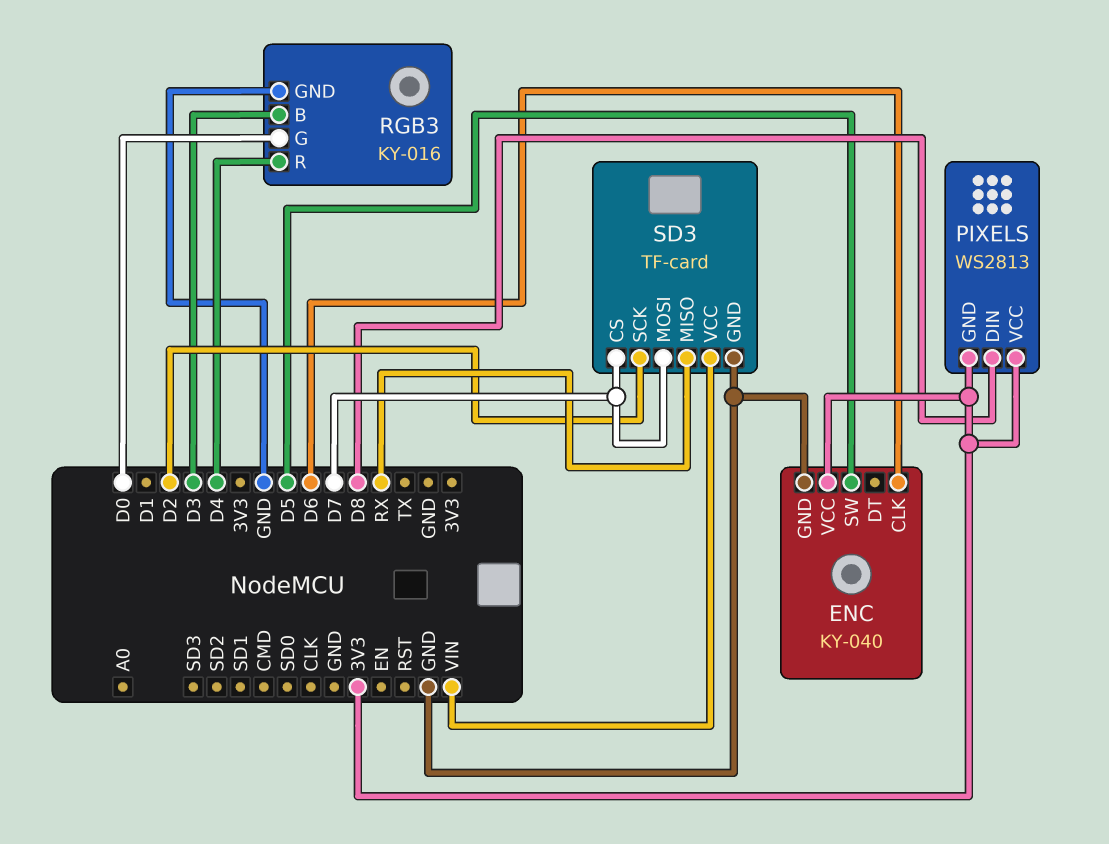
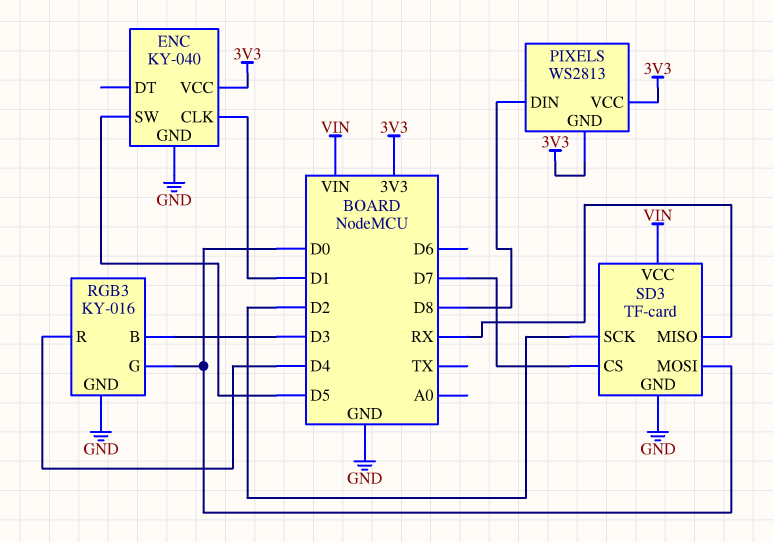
ENC pin CLK: D6 -> D1
SD3 pin MOSI: D7 -> D0

